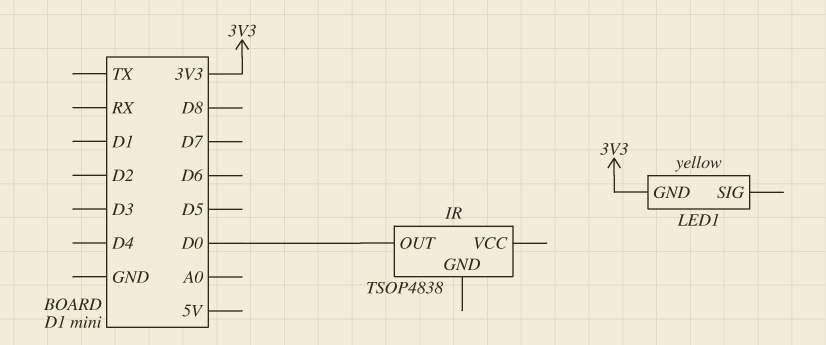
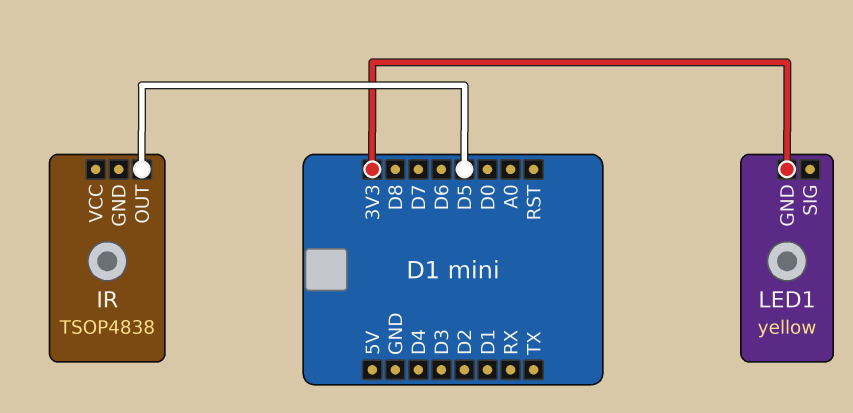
IR pin OUT: D0 -> D5

